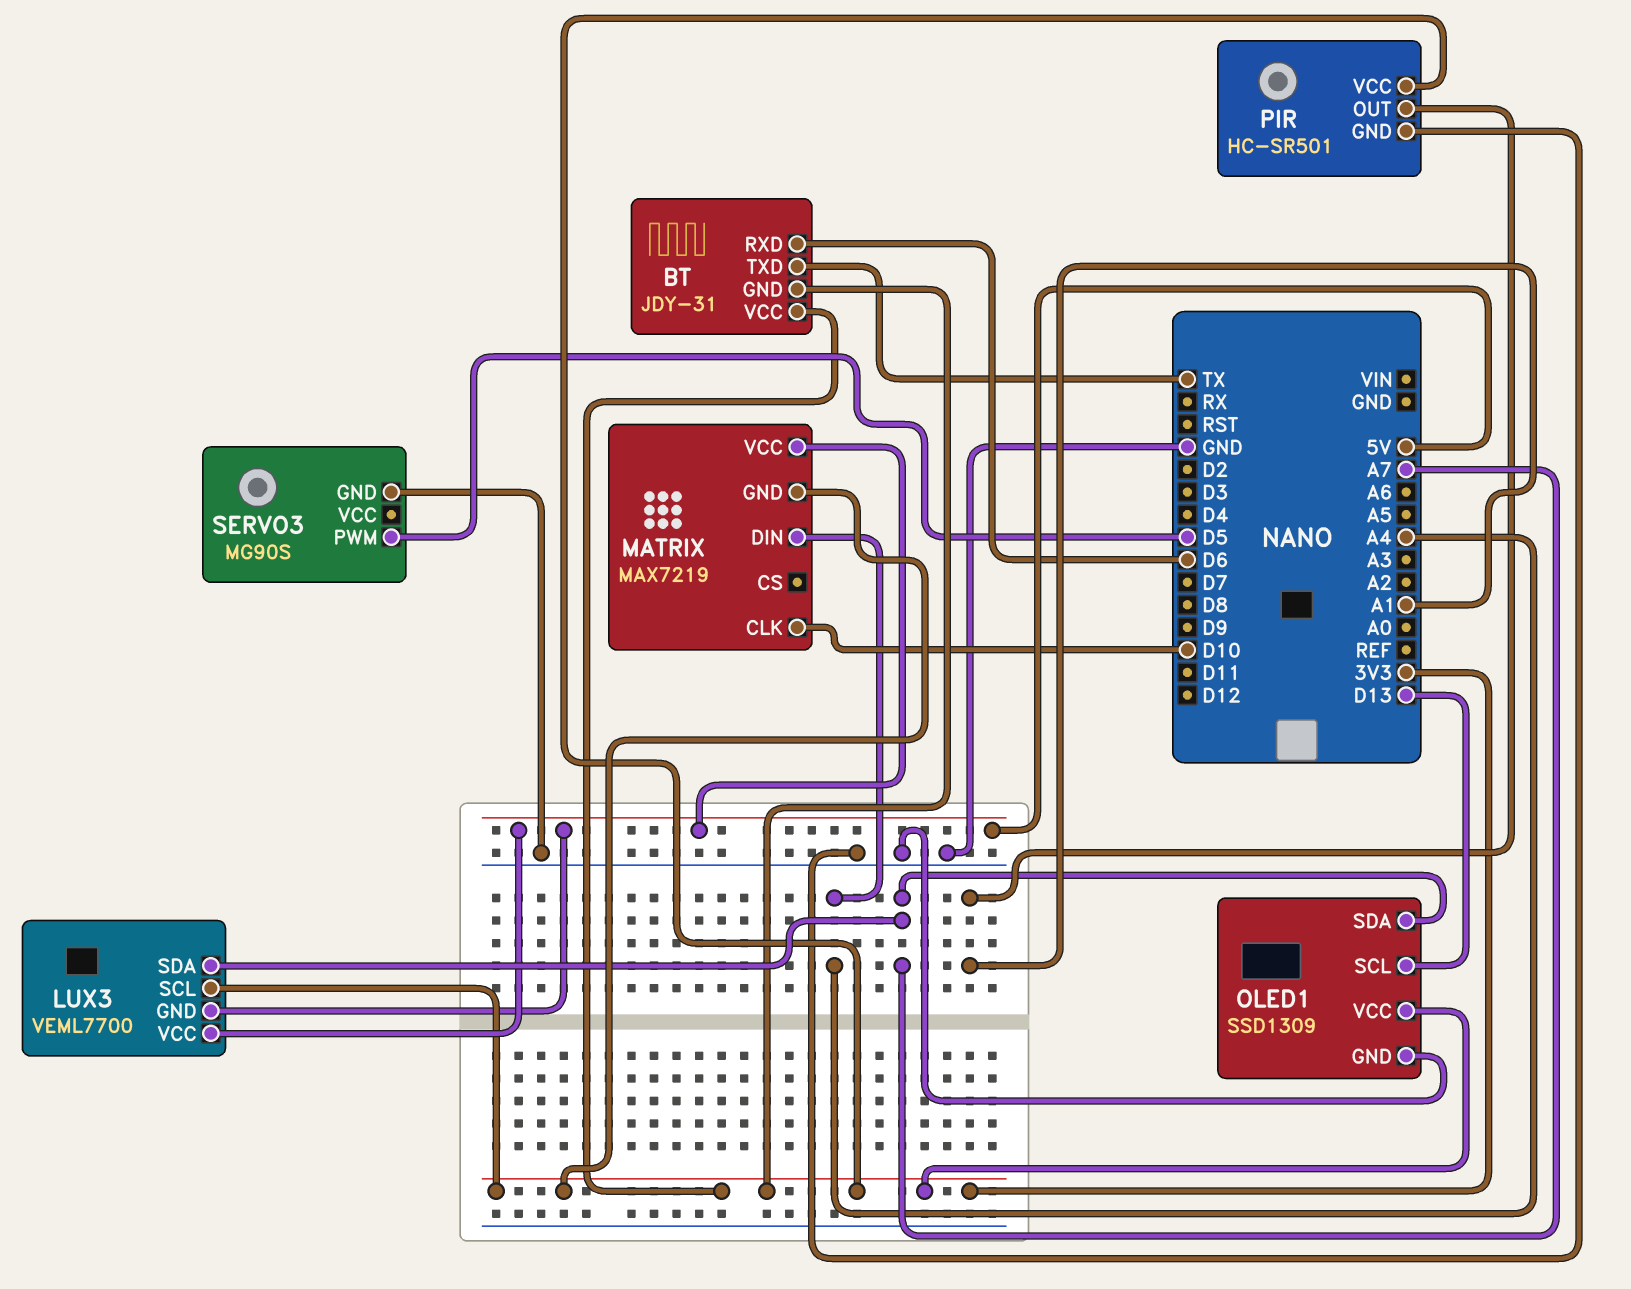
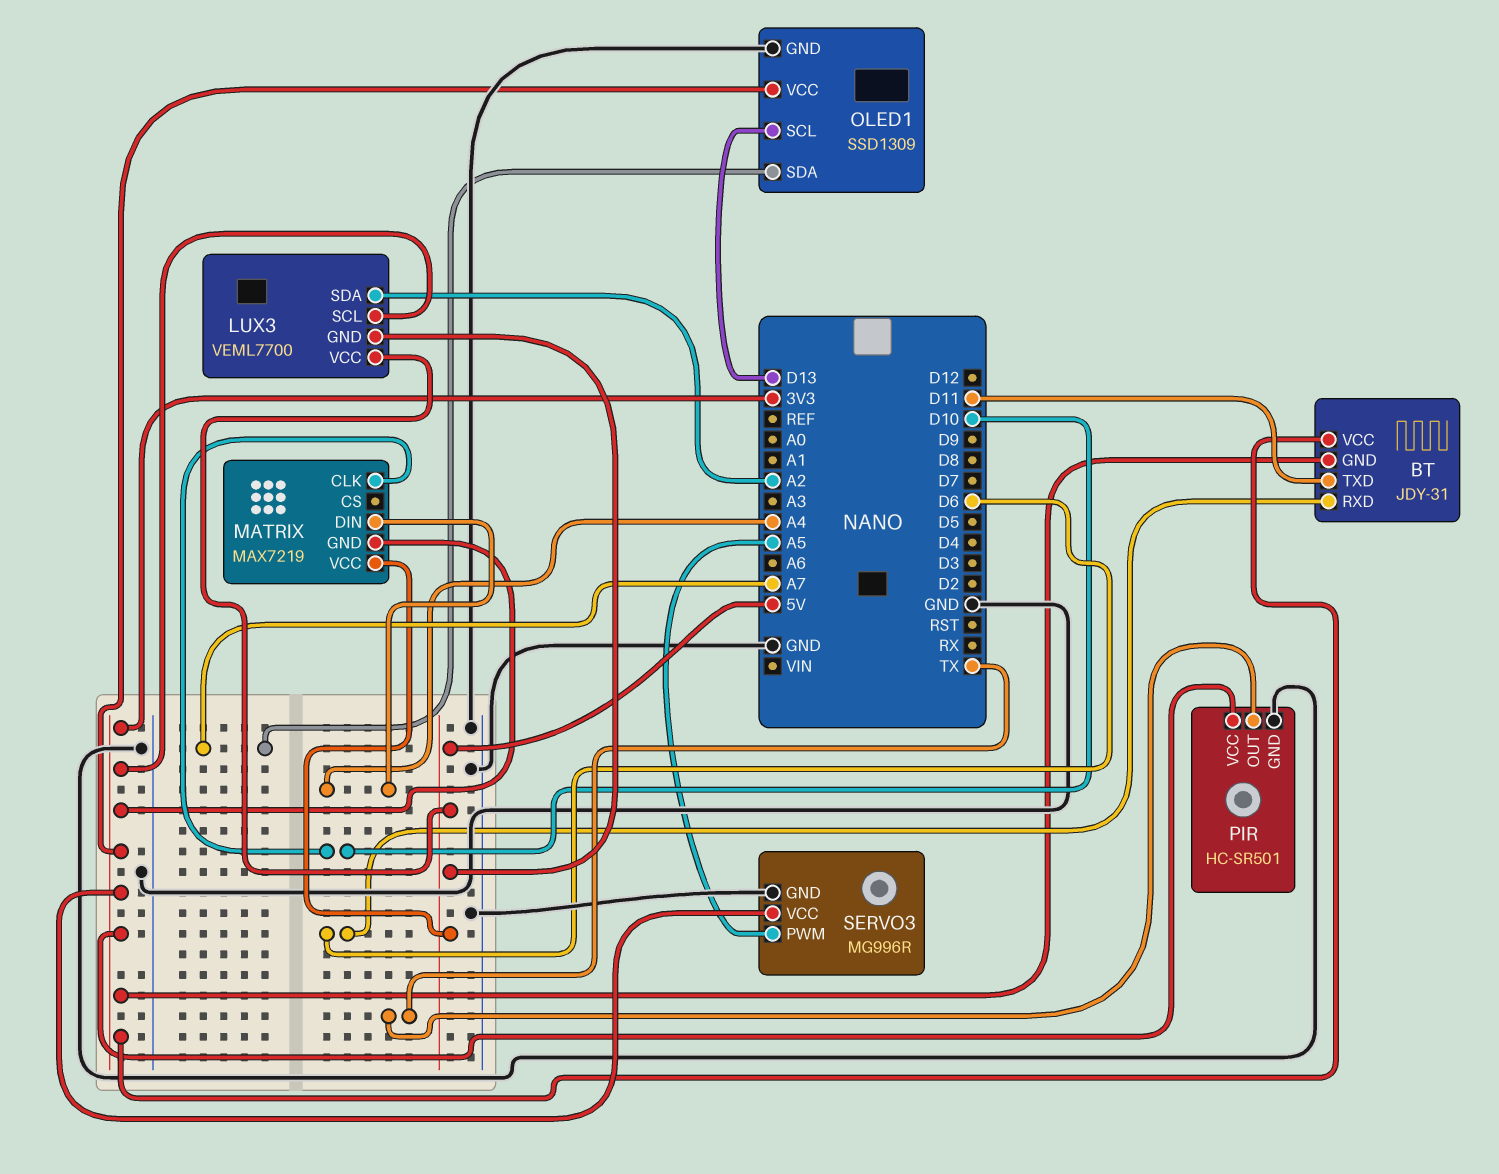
BT pin TXD: TX -> D11
LUX3 pin SDA: A7 -> A2
PIR pin OUT: A1 -> TX
SERVO3: MG90S -> MG996R
SERVO3 pin PWM: D5 -> A5
SERVO3 pin VCC: none -> 3V3

